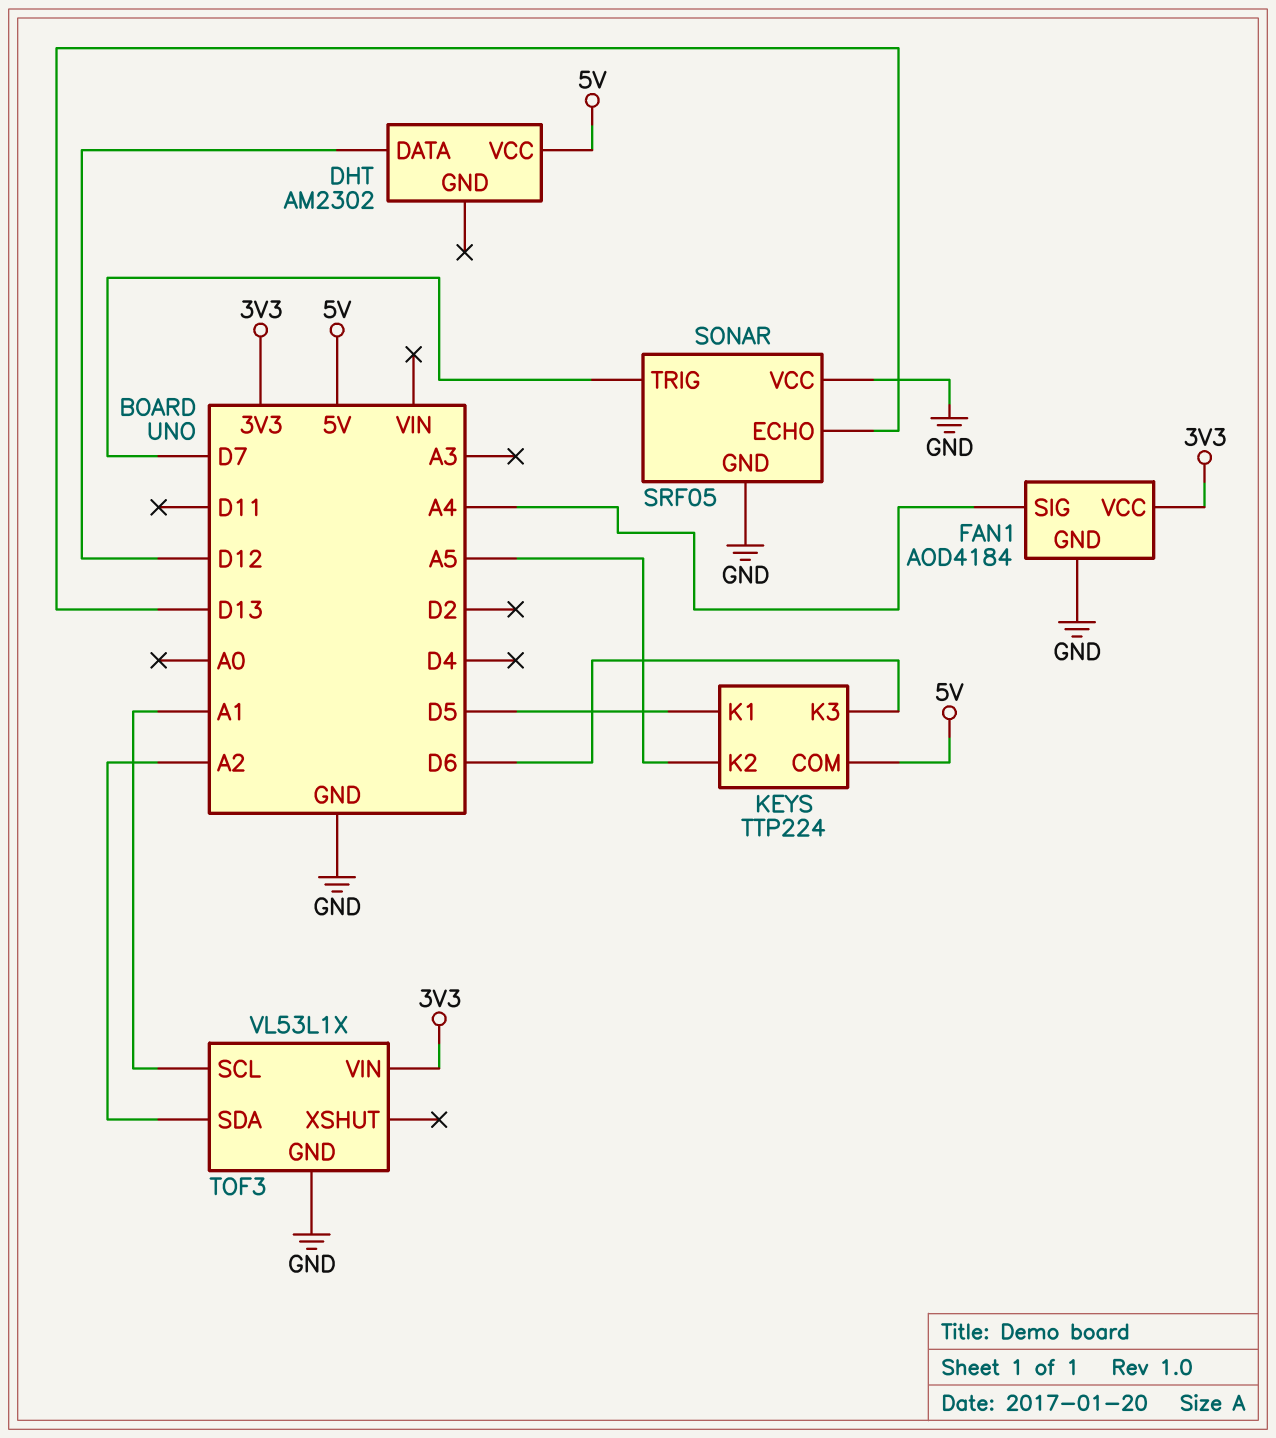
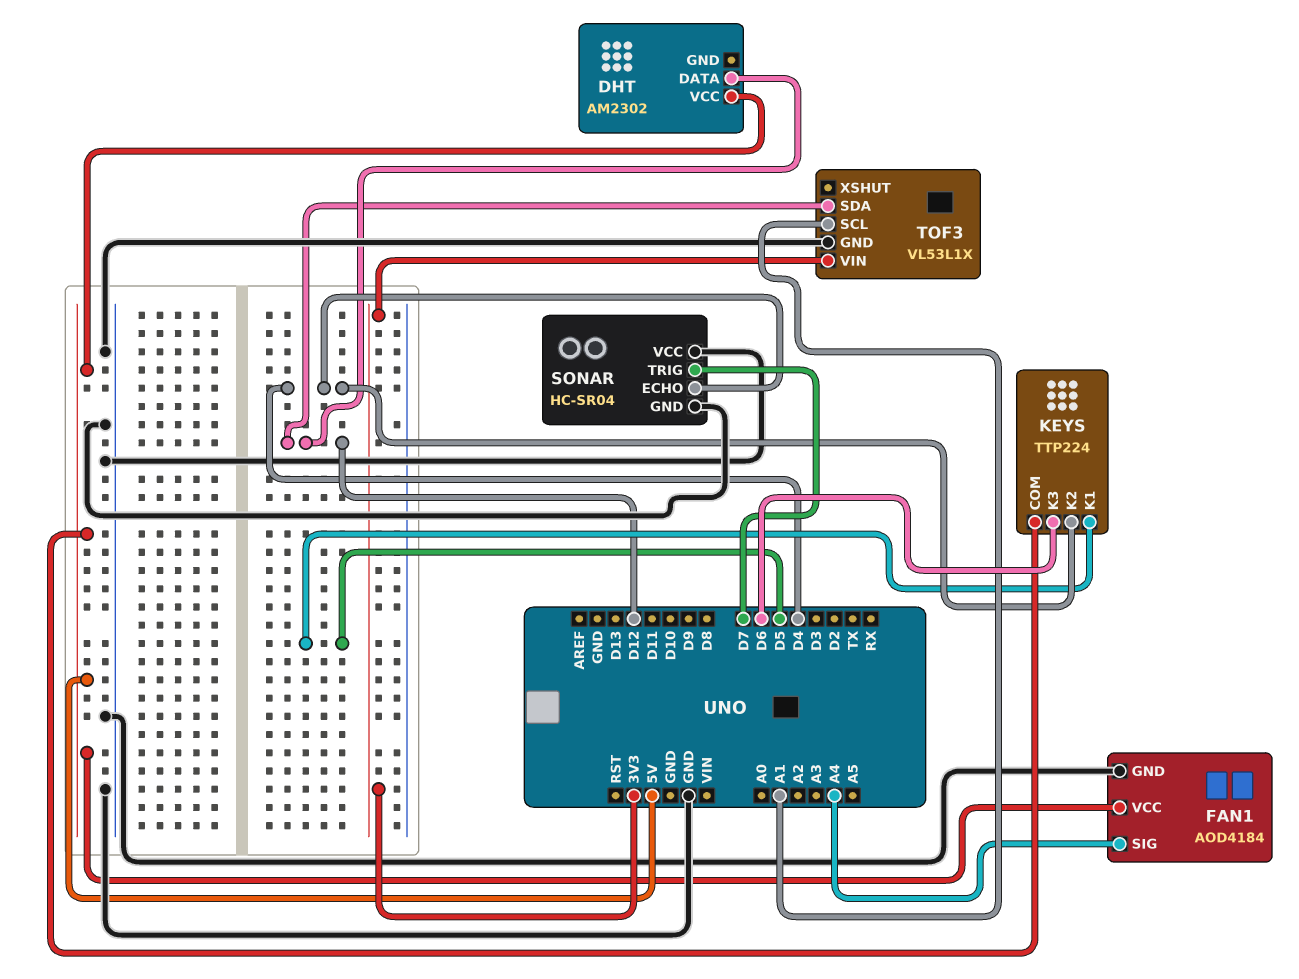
FAN1 pin VCC: 3V3 -> 5V
KEYS pin K2: A5 -> D4
SONAR: SRF05 -> HC-SR04
SONAR pin ECHO: D13 -> D4
TOF3 pin SDA: A2 -> D12

